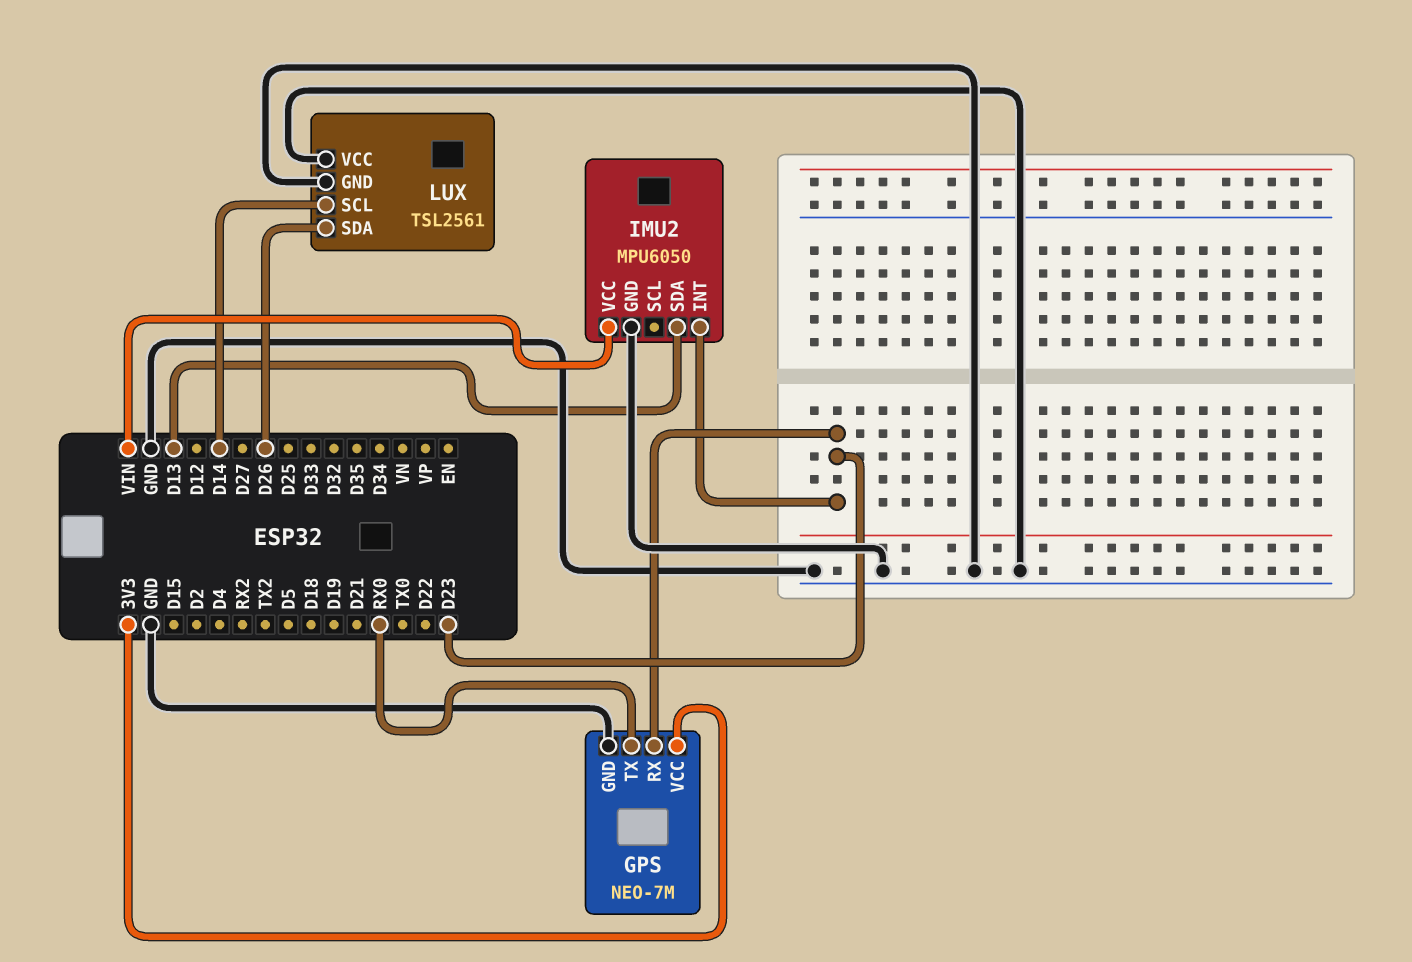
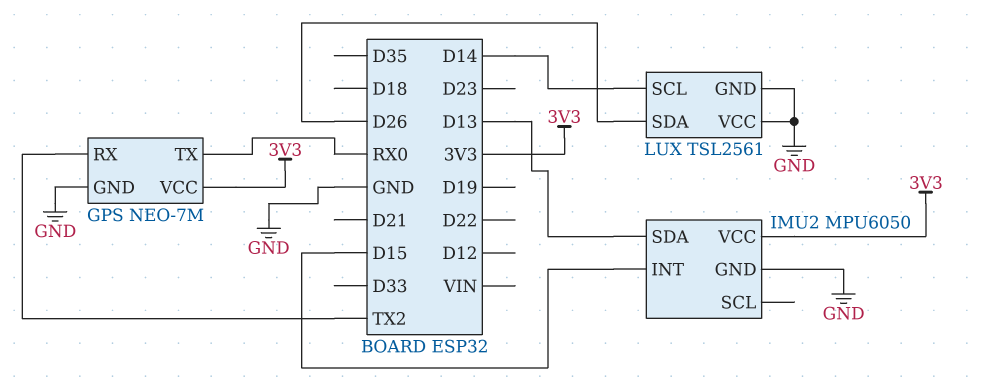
GPS pin RX: D23 -> TX2
IMU2 pin INT: D23 -> D15
IMU2 pin VCC: VIN -> 3V3

